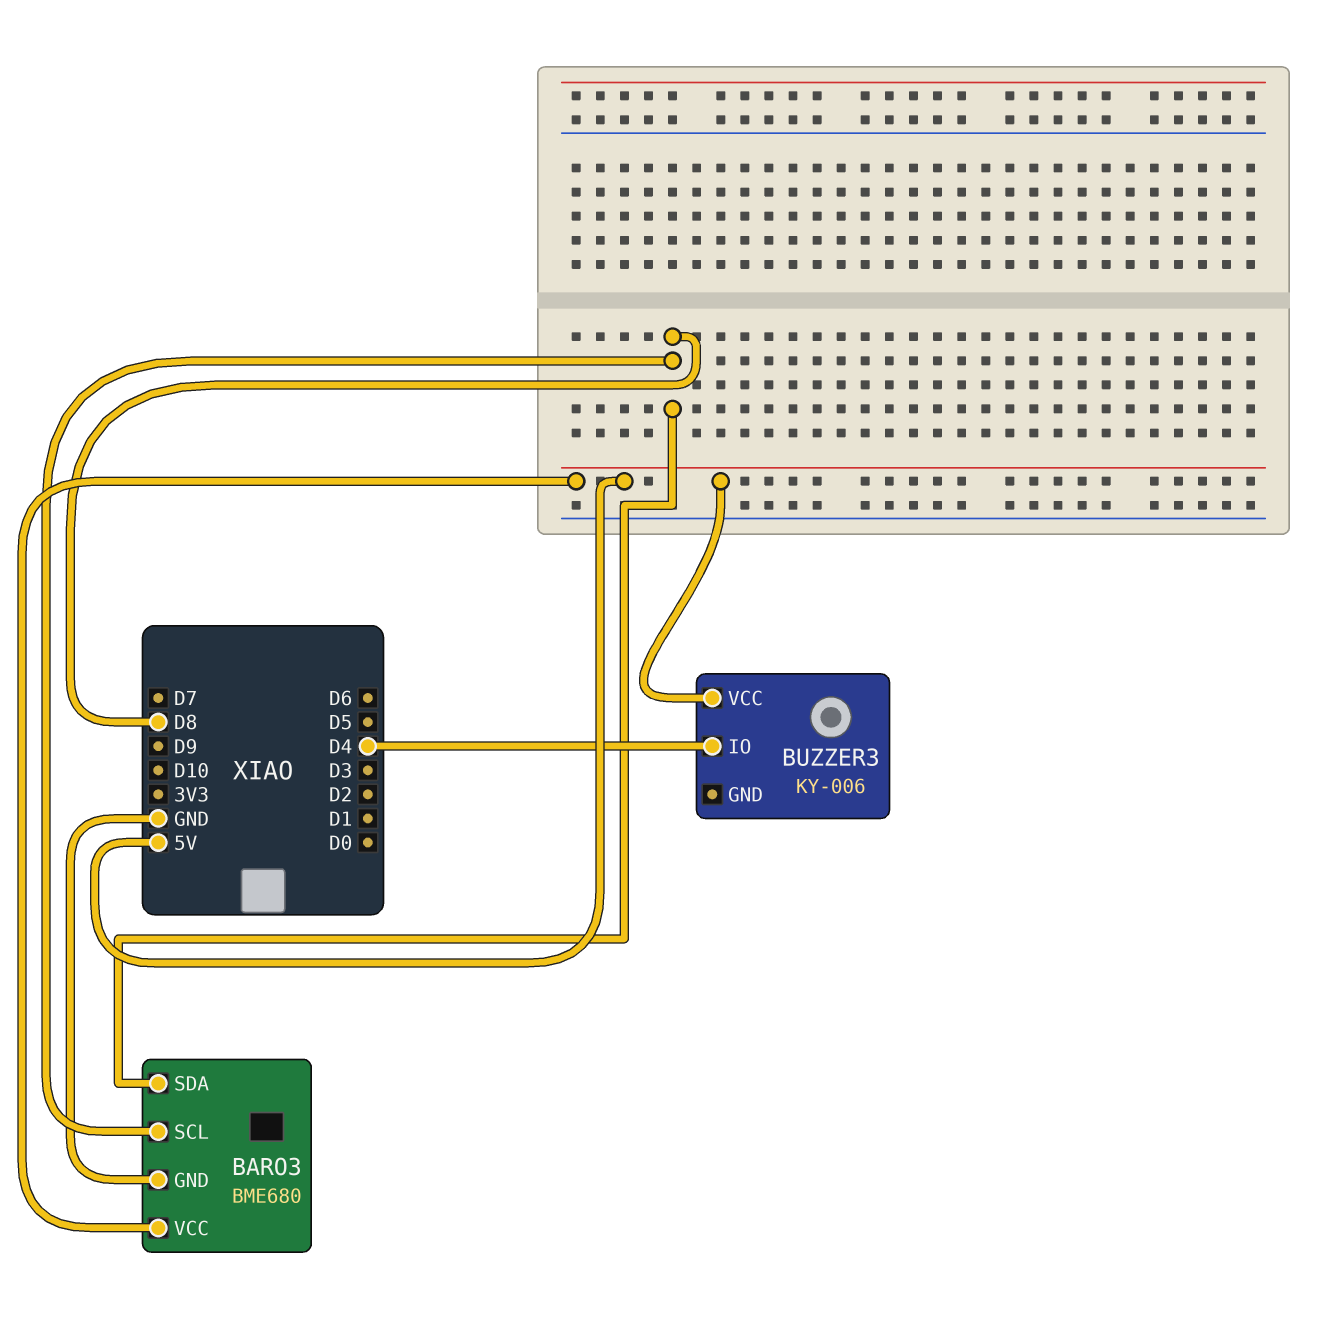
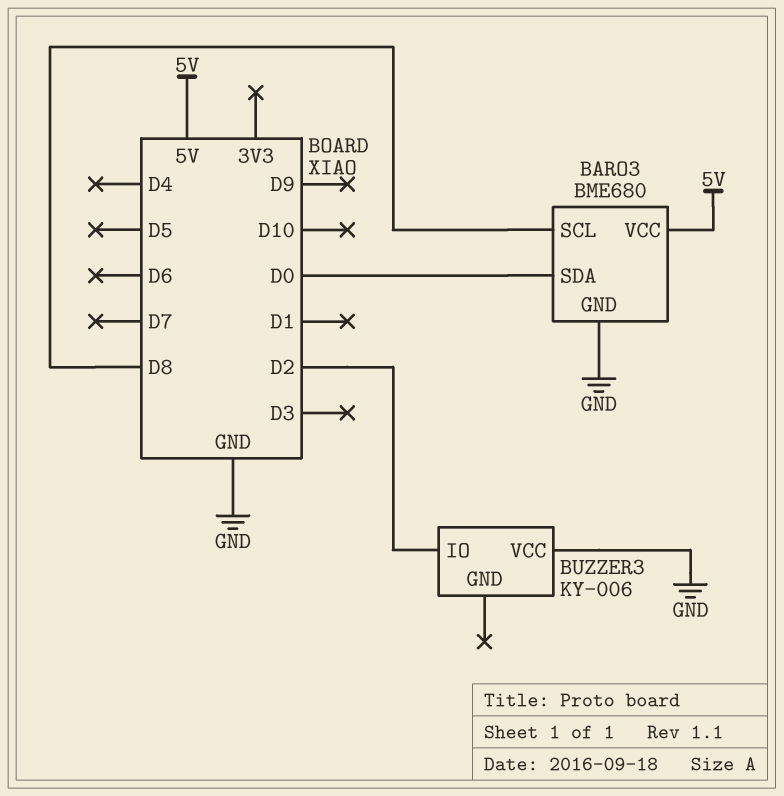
BARO3 pin SDA: D8 -> D0
BUZZER3 pin IO: D4 -> D2
BUZZER3 pin VCC: 5V -> GND

